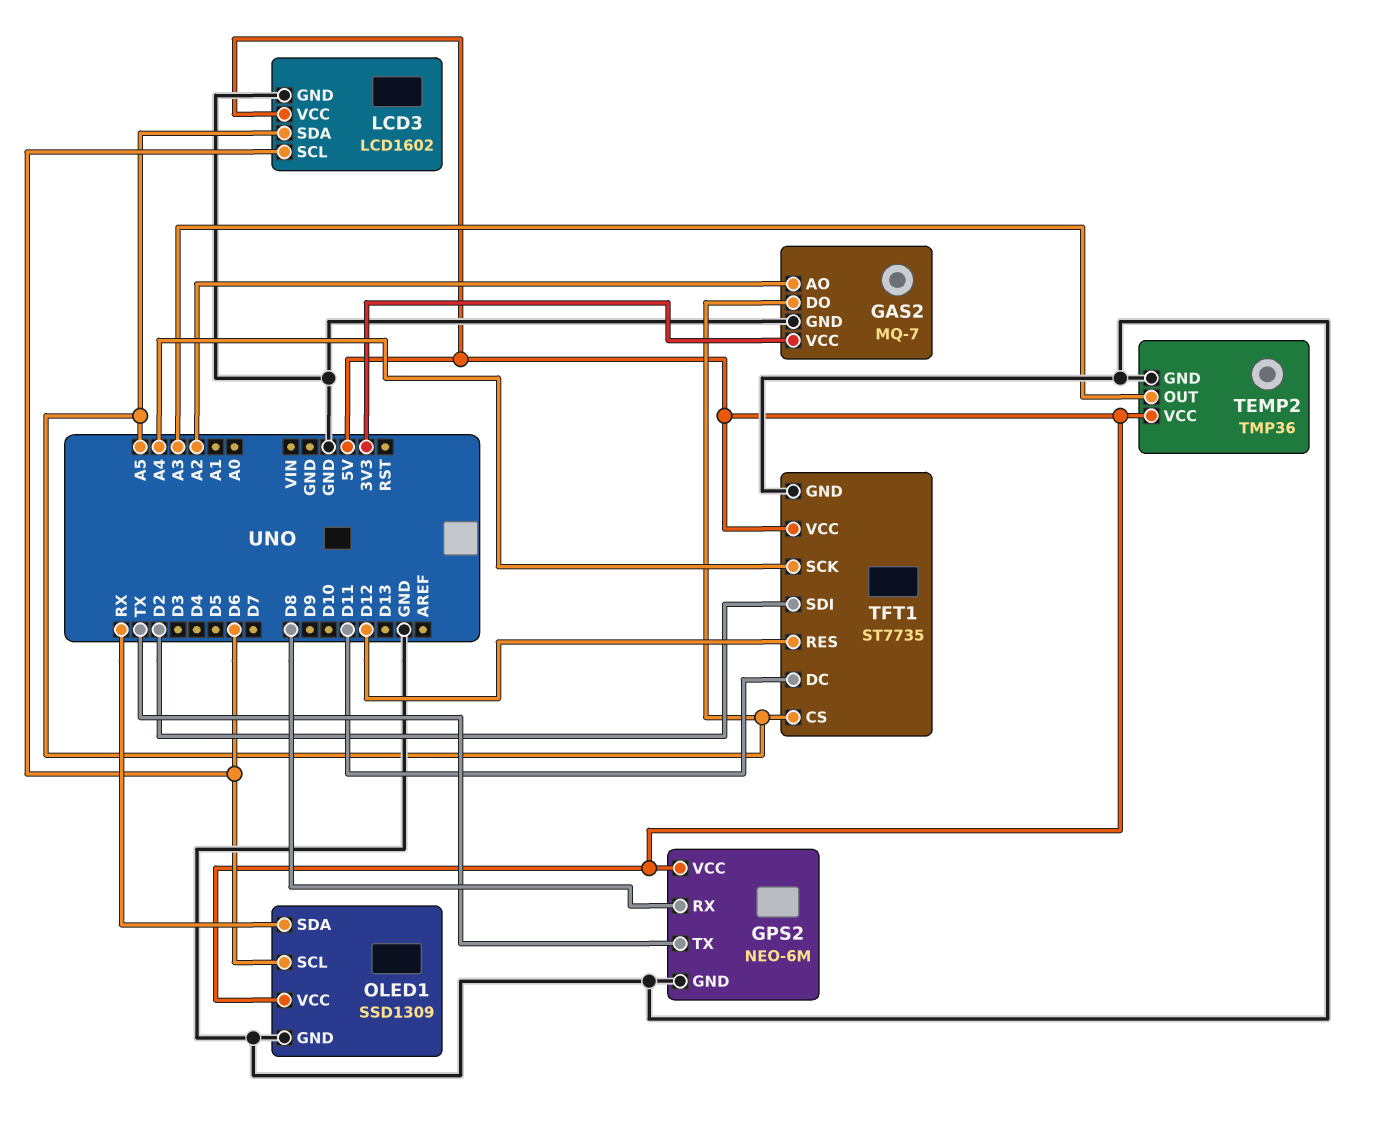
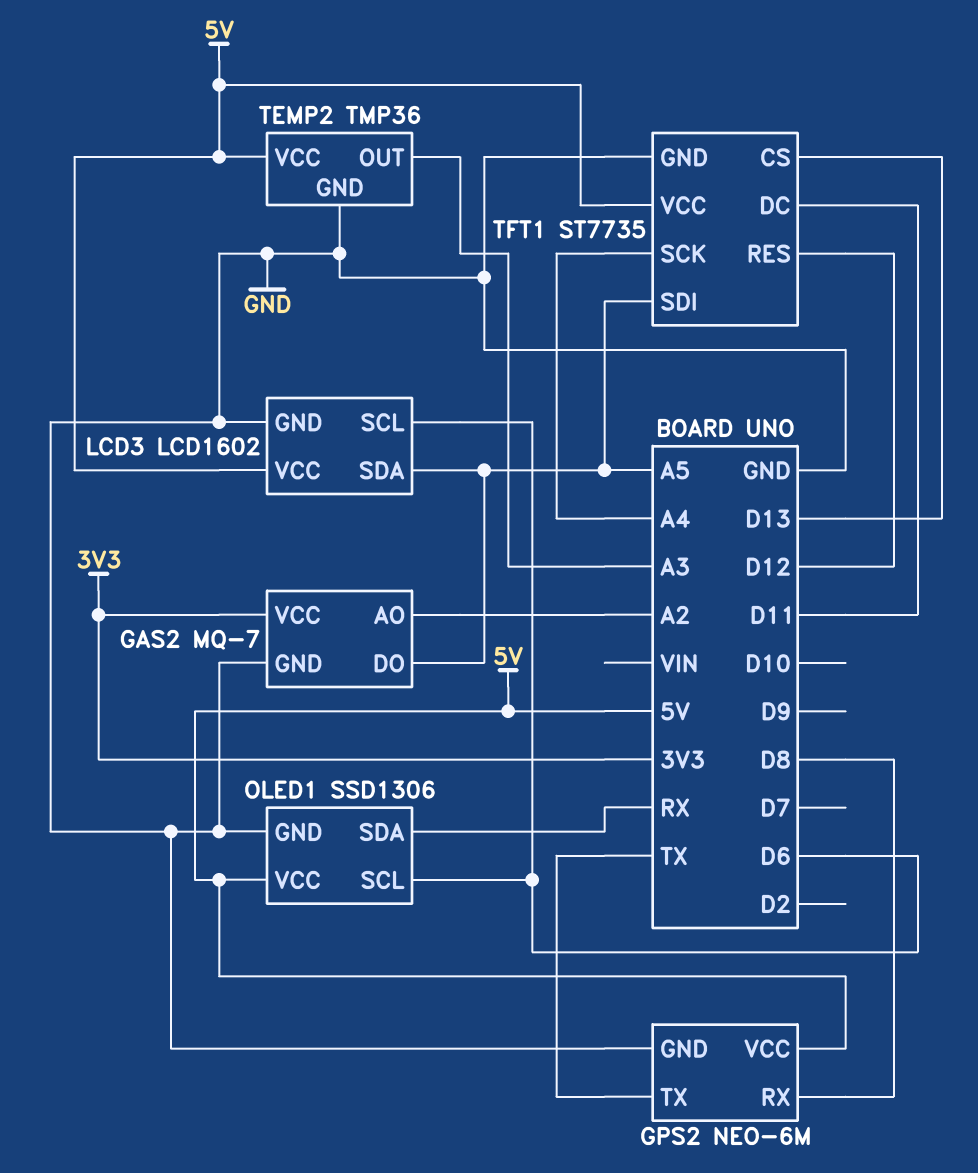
OLED1: SSD1309 -> SSD1306
TFT1 pin CS: A5 -> D13
TFT1 pin SDI: D2 -> A5

